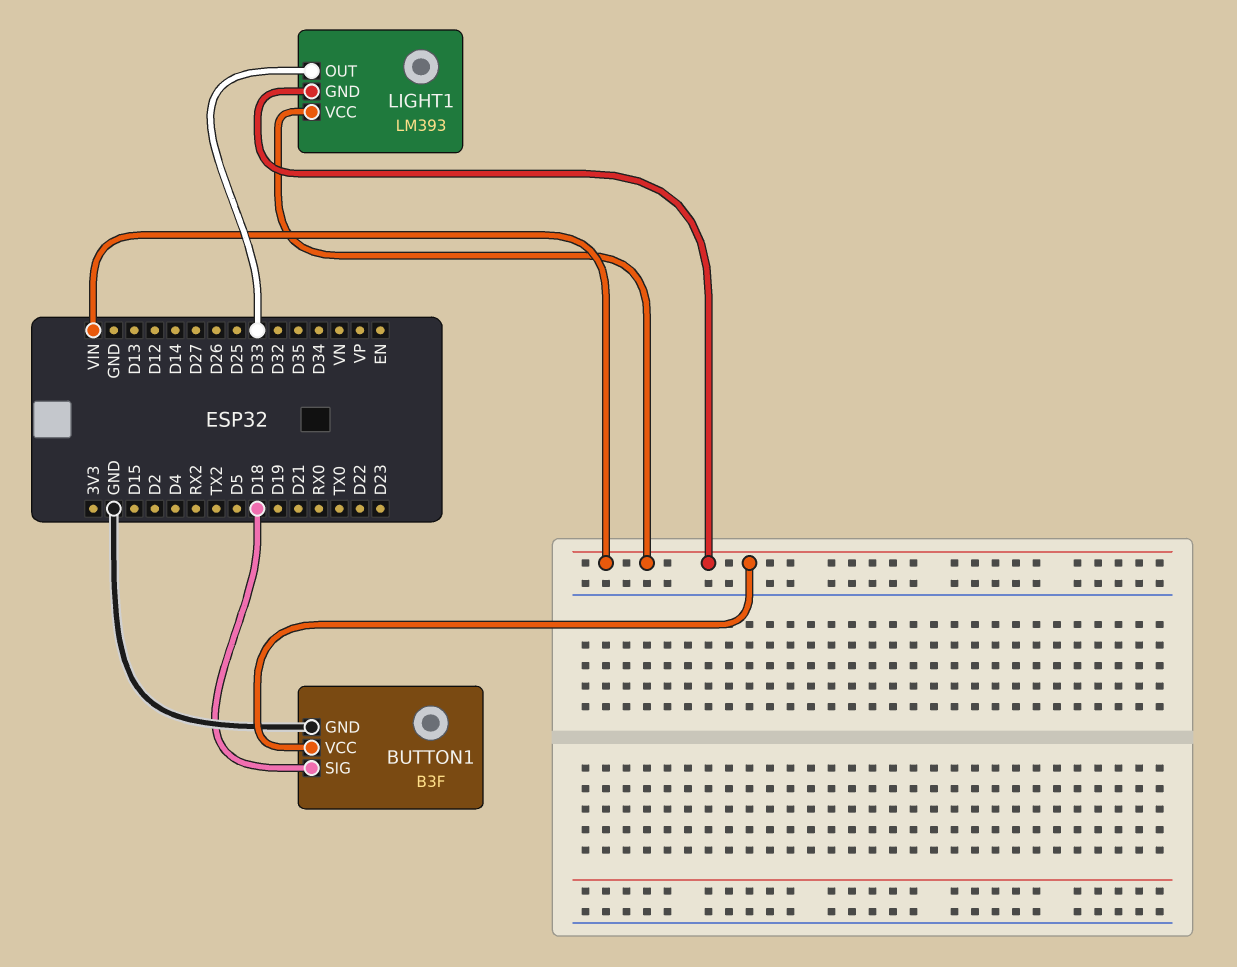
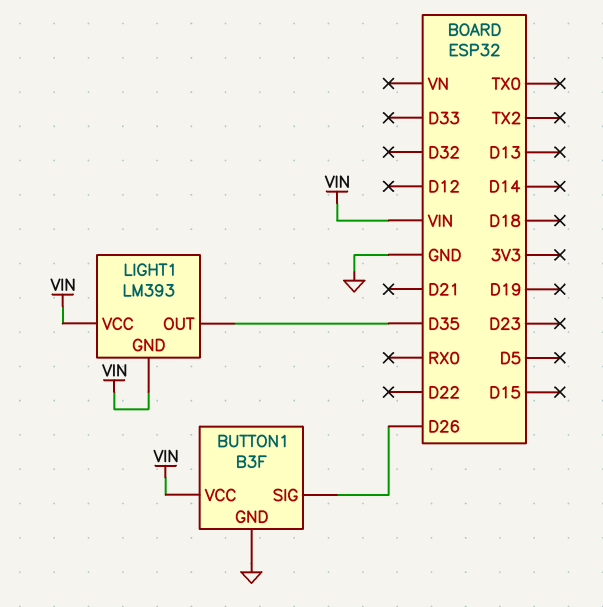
BUTTON1 pin SIG: D18 -> D26
LIGHT1 pin OUT: D33 -> D35

